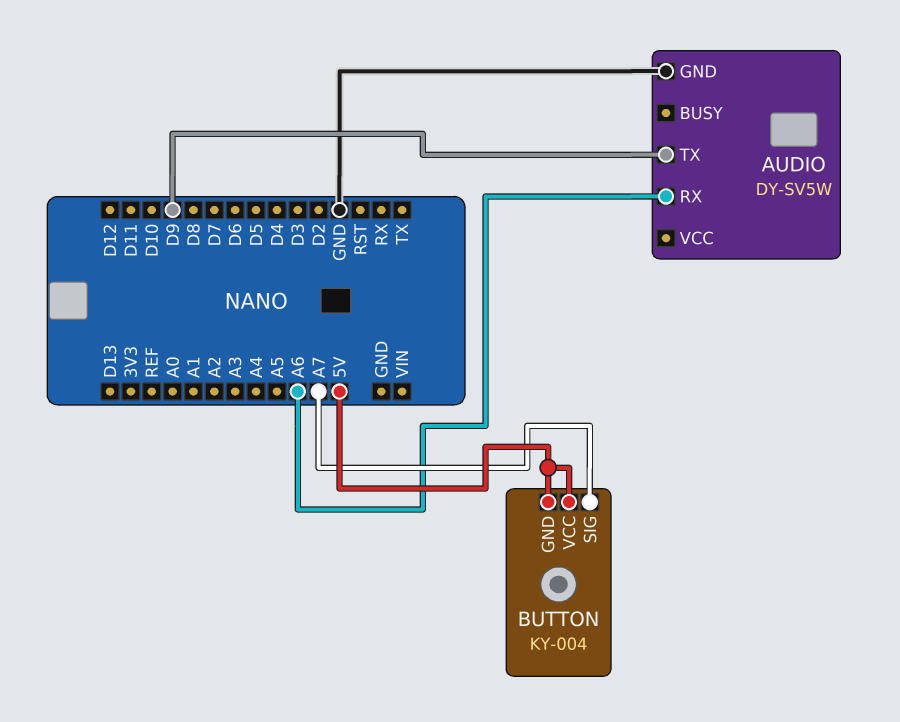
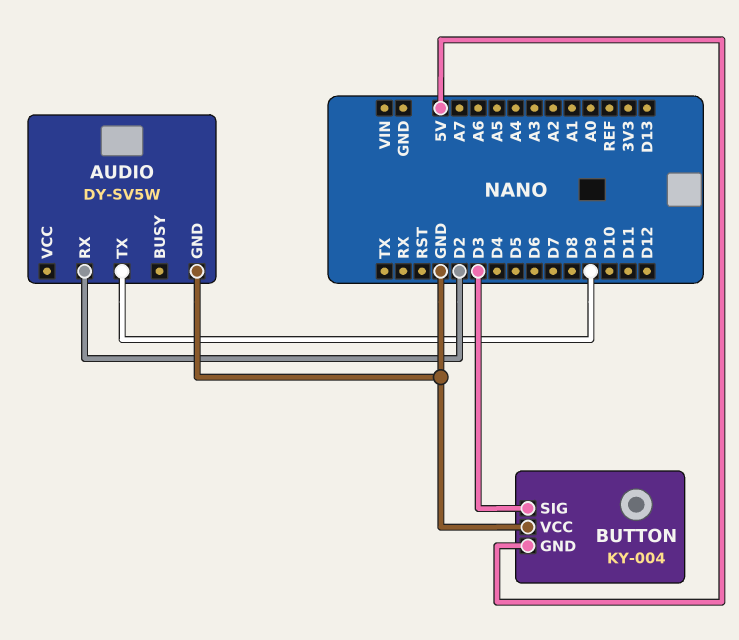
AUDIO pin RX: A6 -> D2
BUTTON pin SIG: A7 -> D3
BUTTON pin VCC: 5V -> GND

